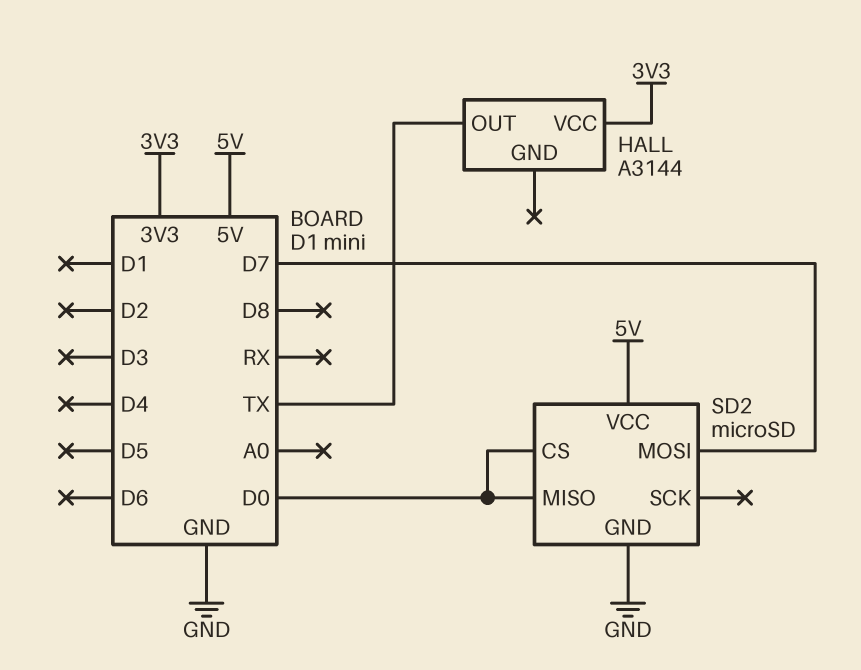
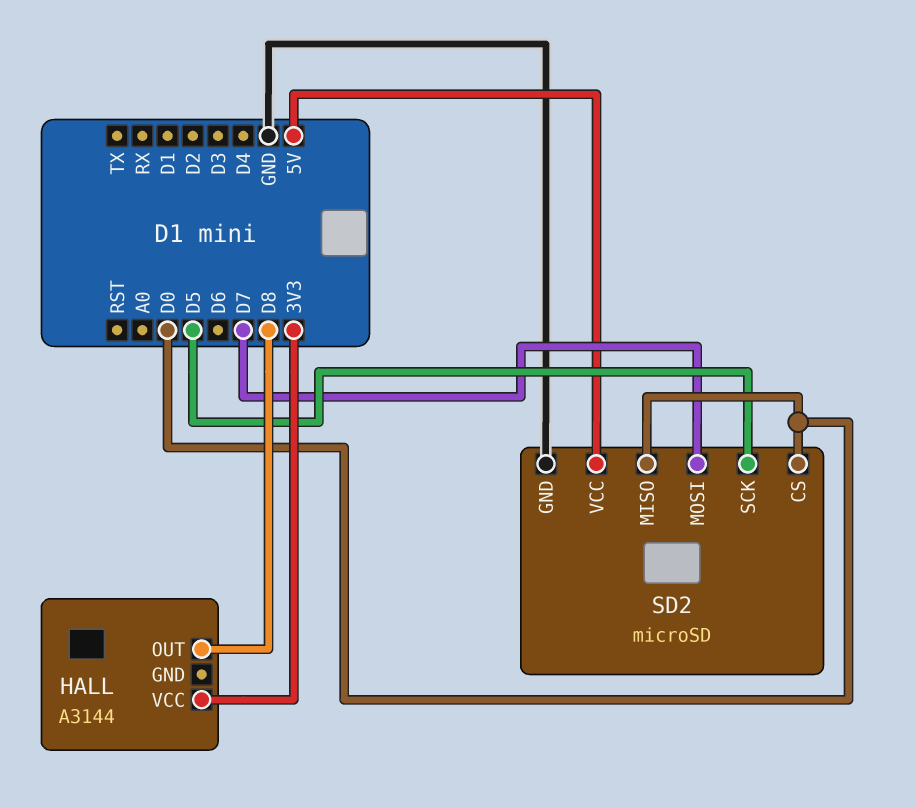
HALL pin OUT: TX -> D8
SD2 pin SCK: none -> D5

